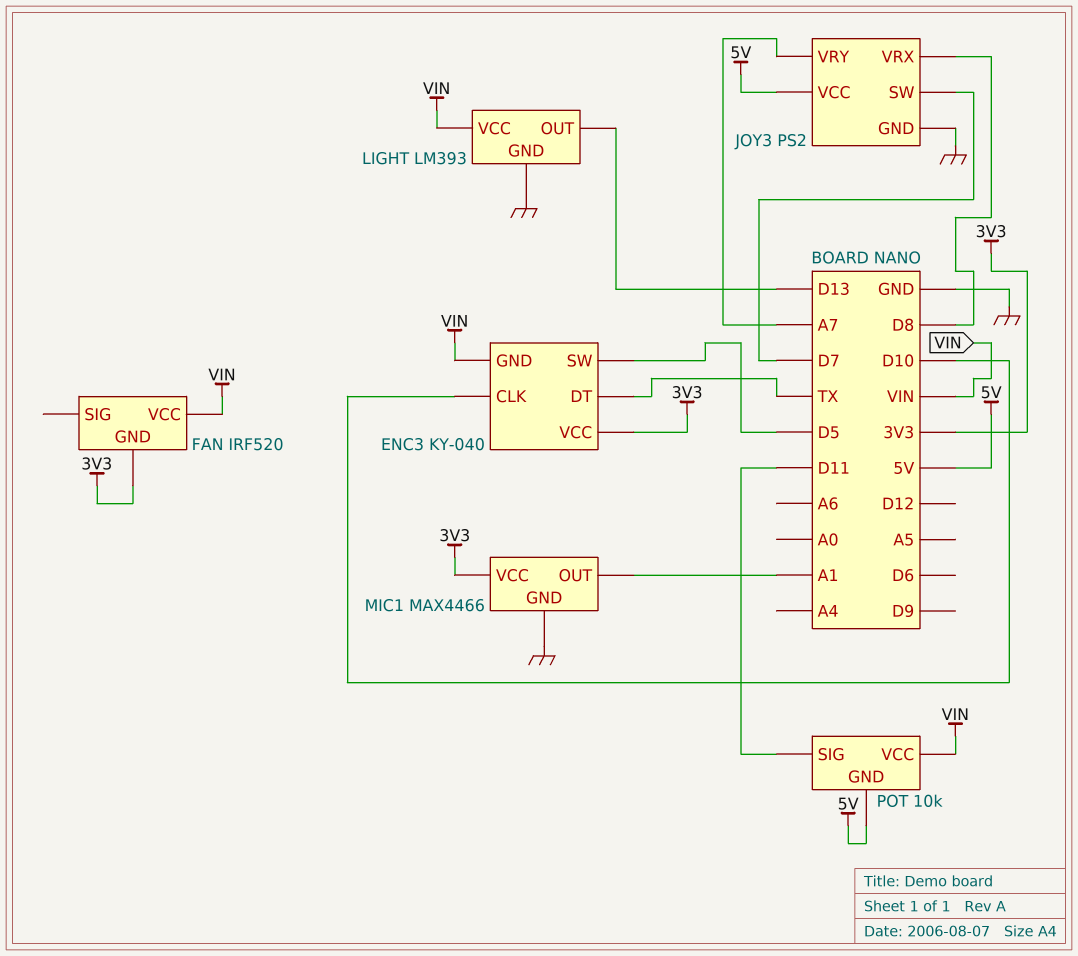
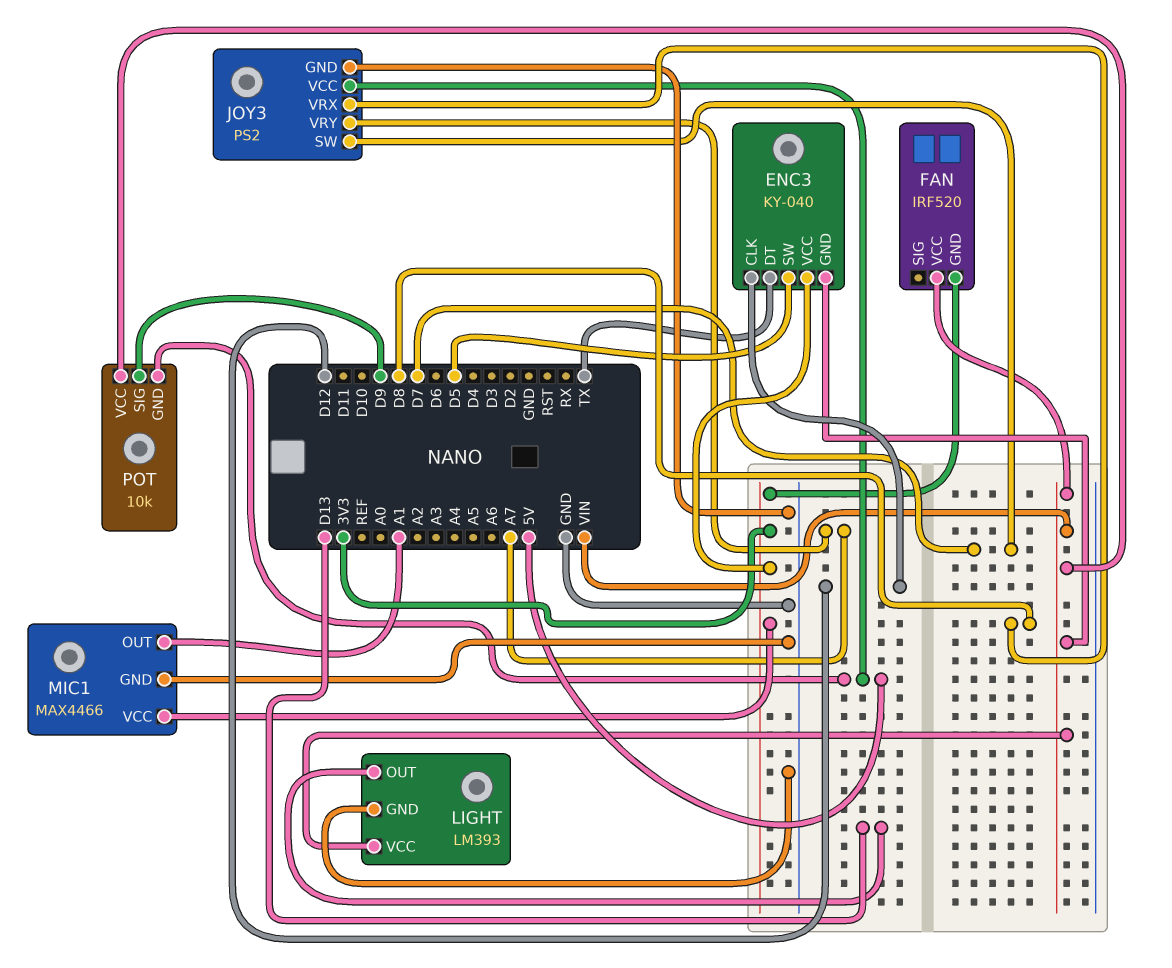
ENC3 pin CLK: D10 -> D12
POT pin SIG: D11 -> D9

